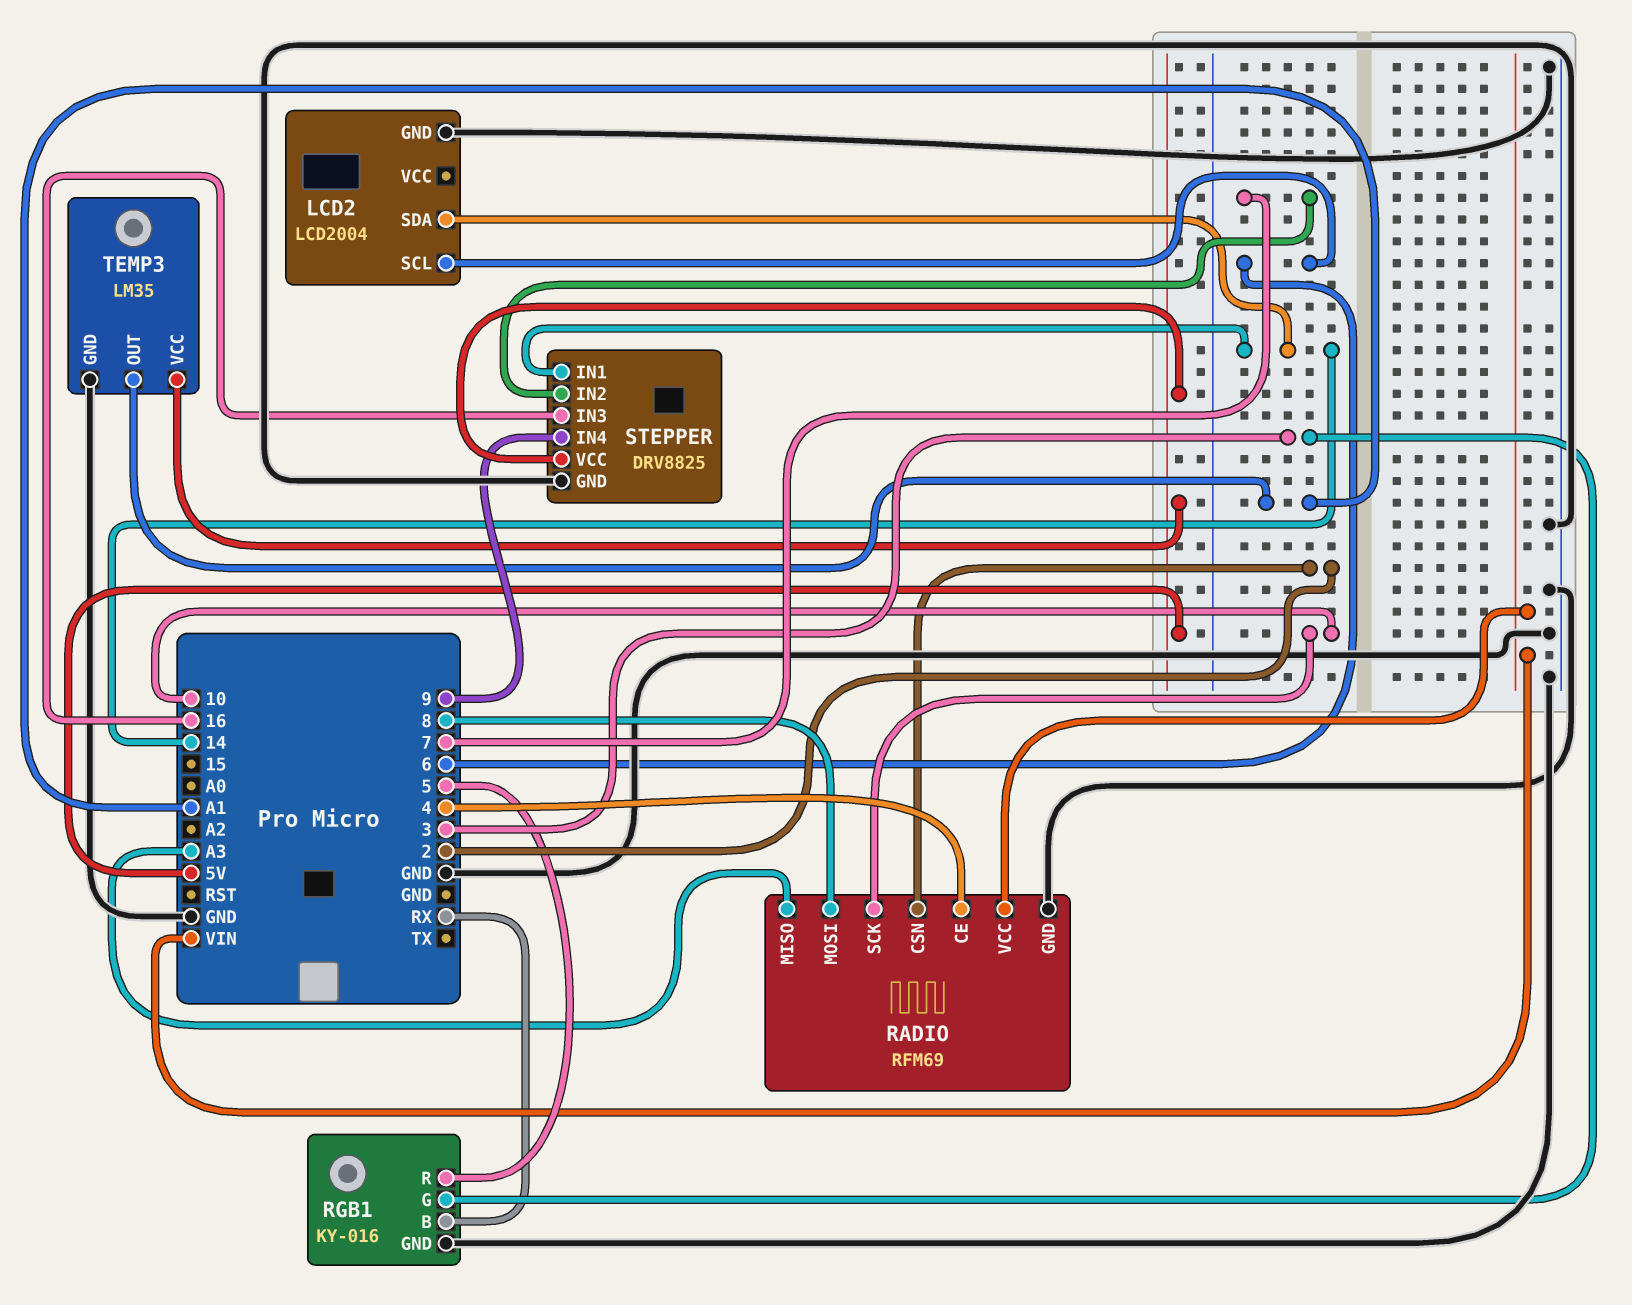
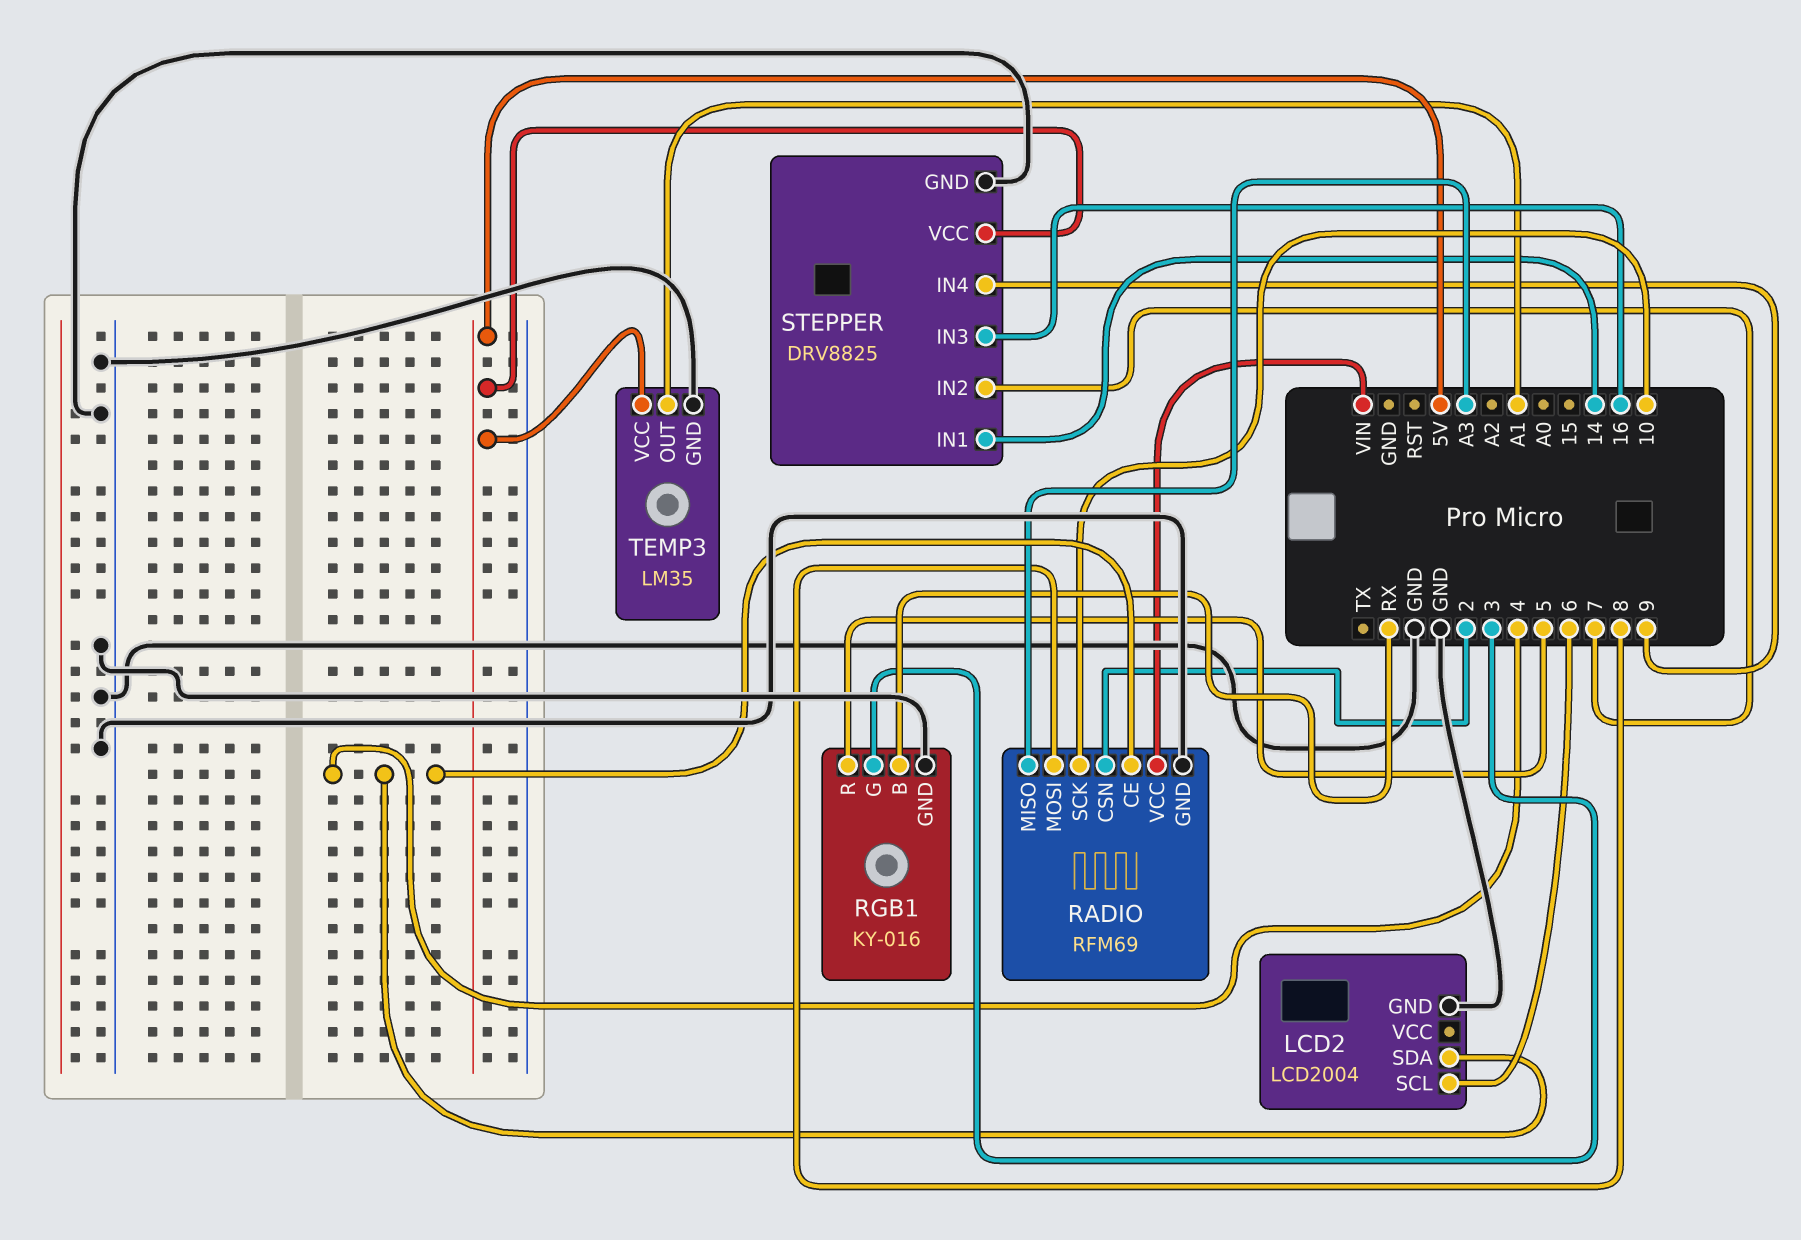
LCD2 pin SDA: 14 -> 4

